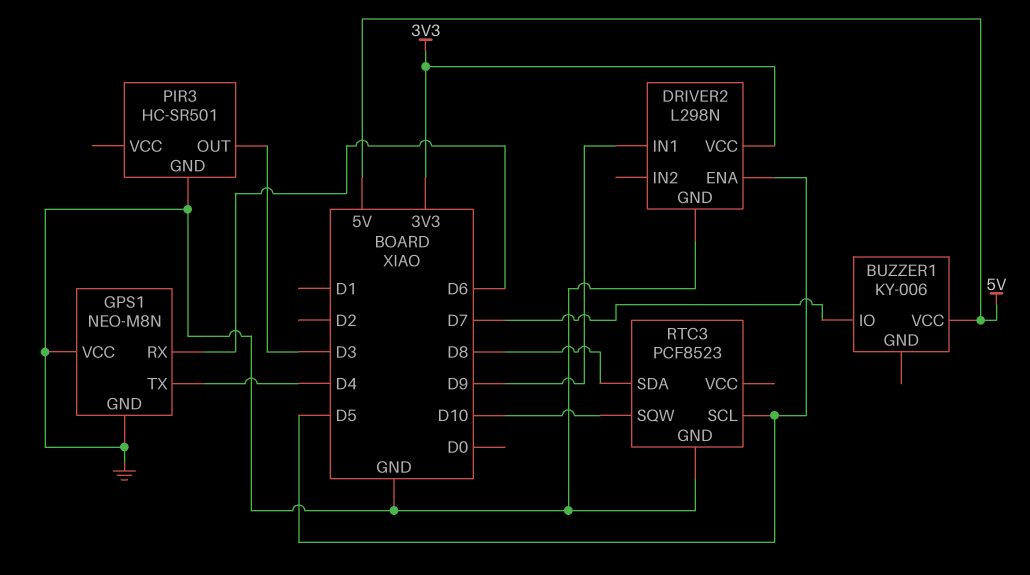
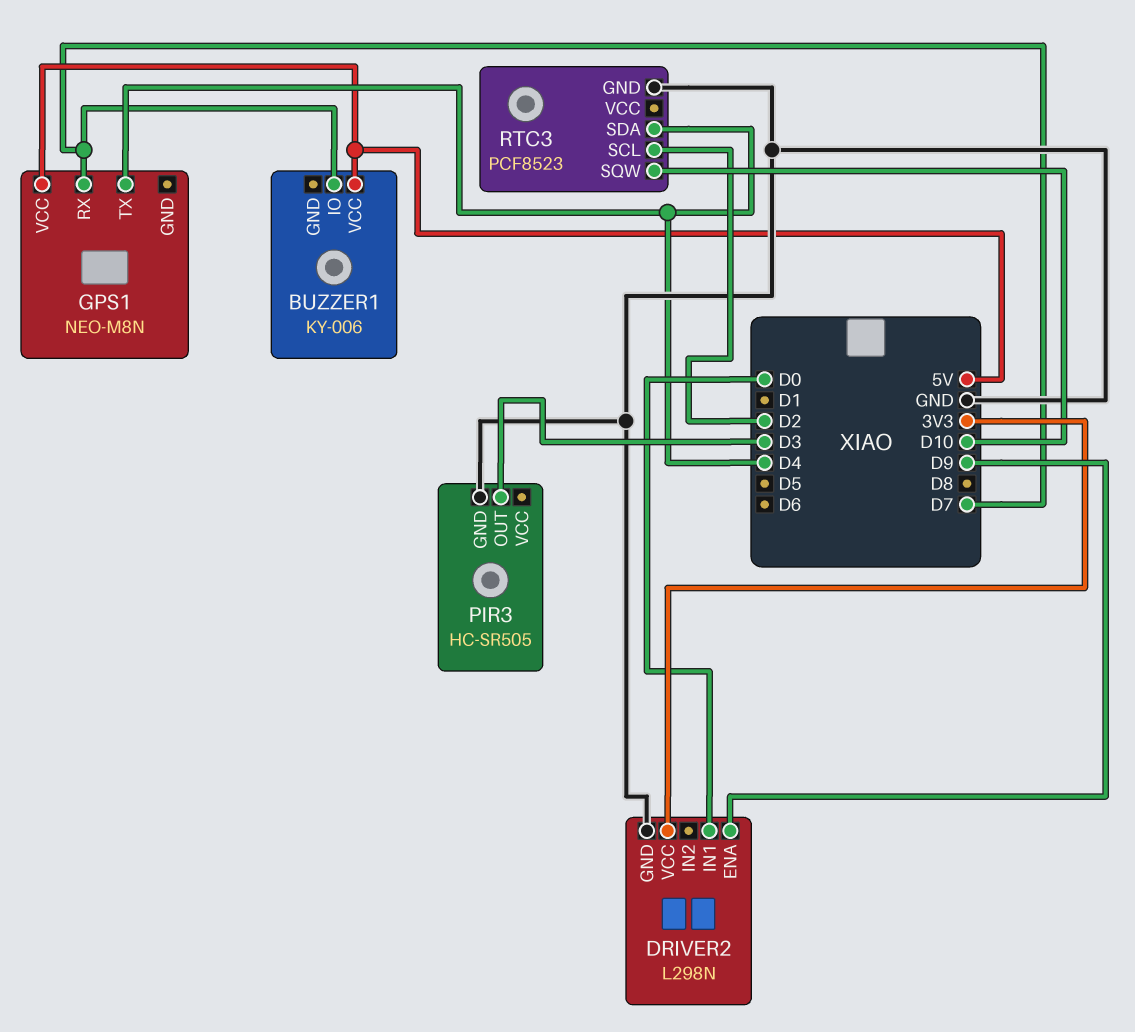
DRIVER2 pin ENA: D5 -> D9
DRIVER2 pin IN1: D9 -> D0
GPS1 pin GND: GND -> none
GPS1 pin RX: D6 -> D7
GPS1 pin VCC: GND -> 5V
PIR3: HC-SR501 -> HC-SR505
RTC3 pin SCL: D5 -> D2
RTC3 pin SDA: D8 -> D4

